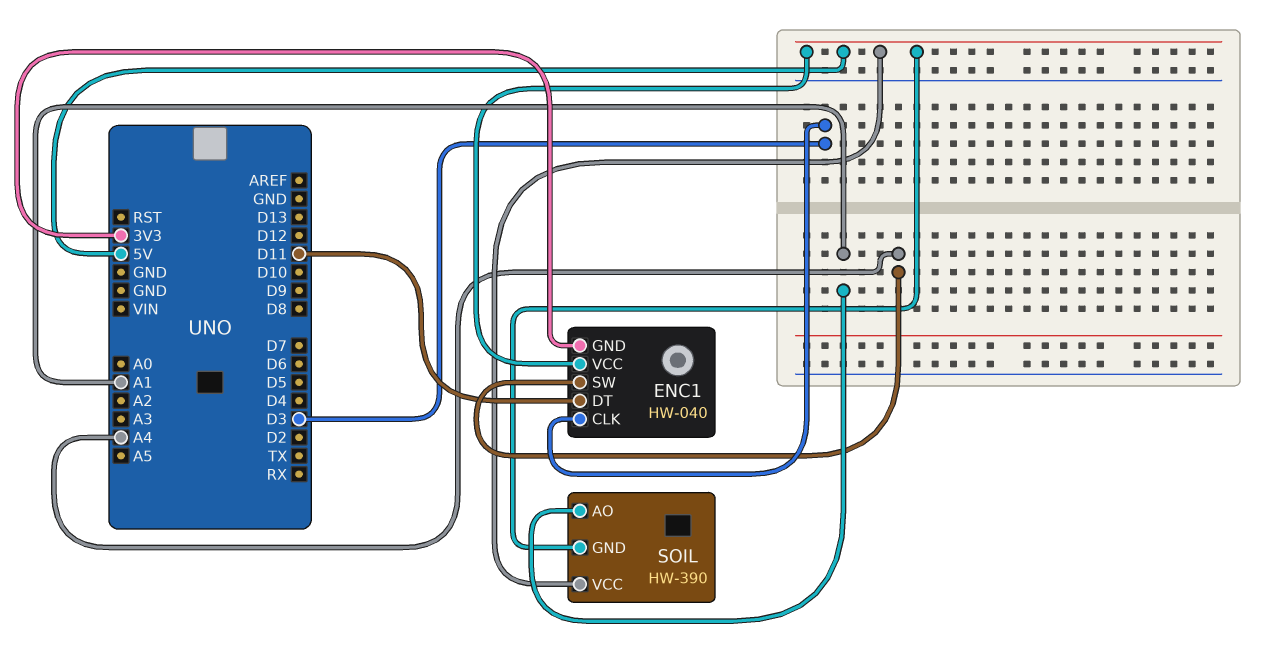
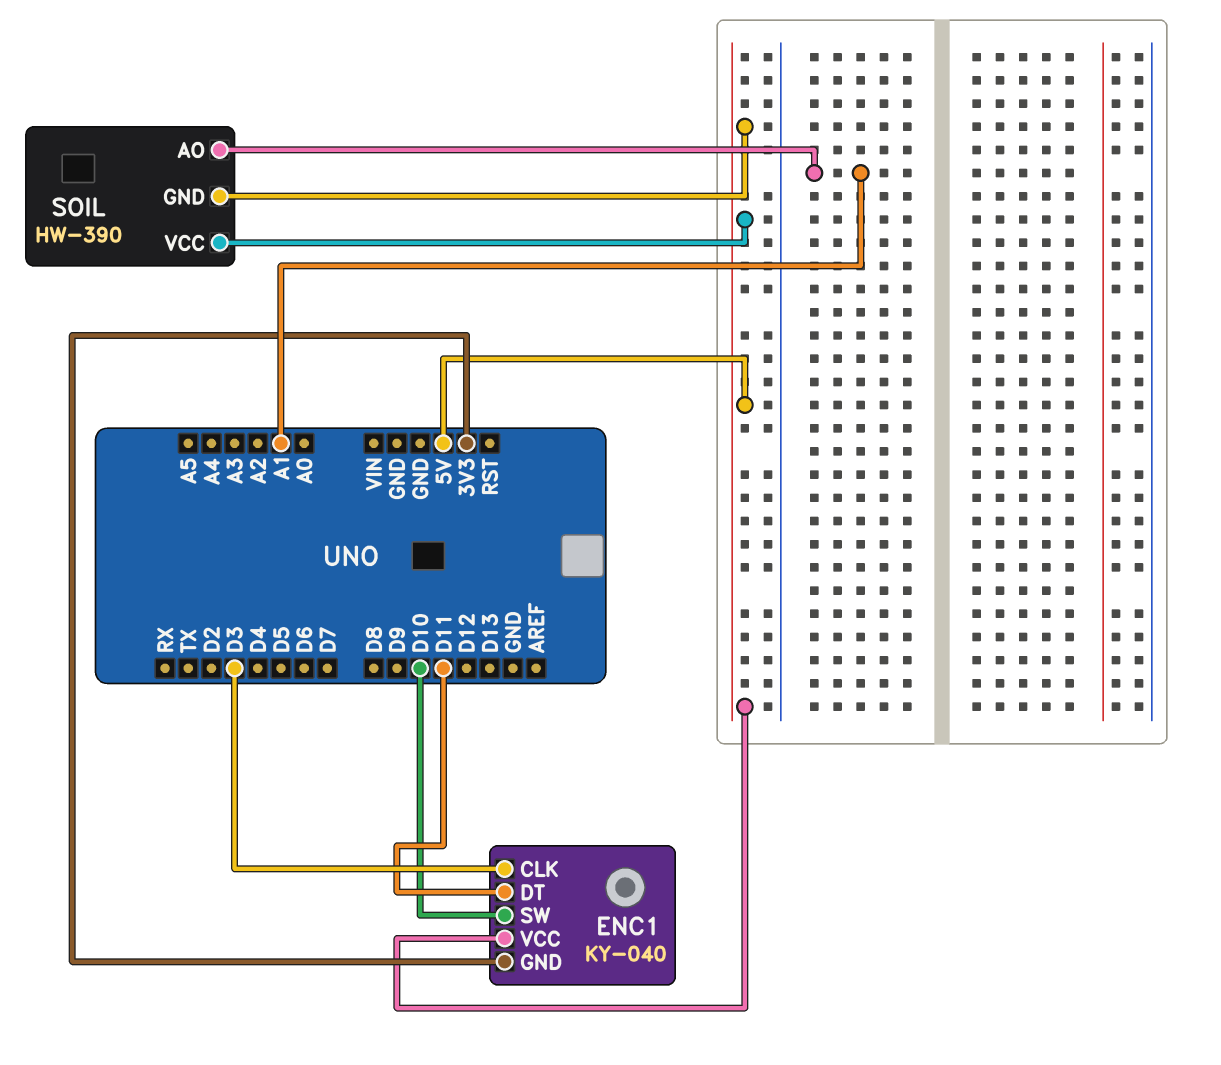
ENC1: HW-040 -> KY-040
ENC1 pin SW: A4 -> D10

